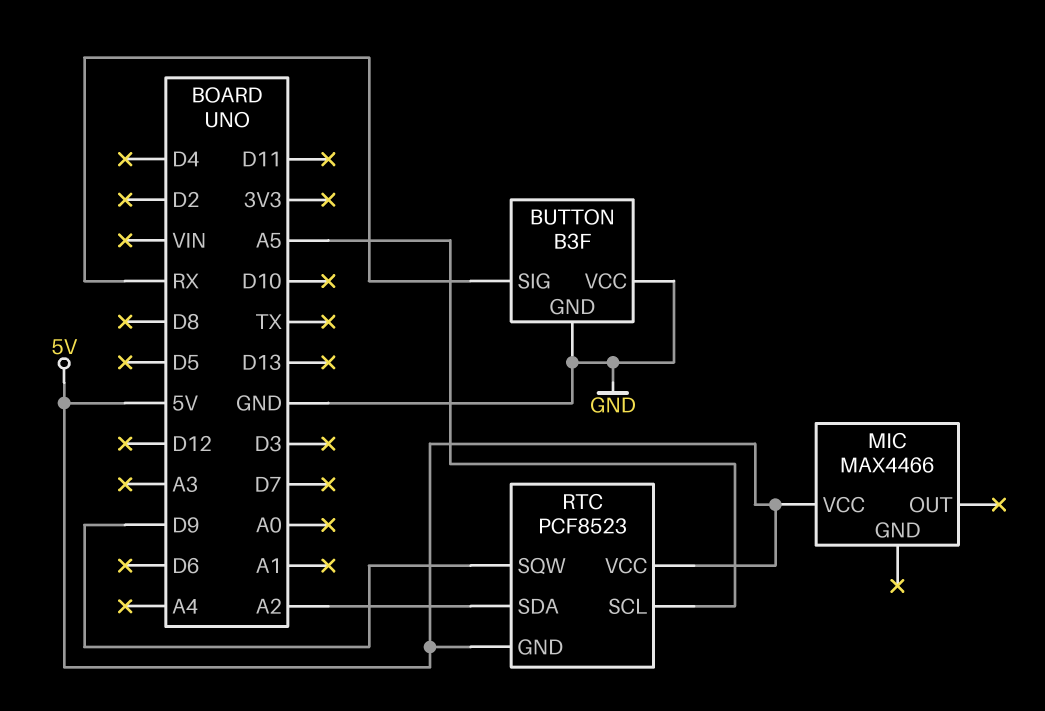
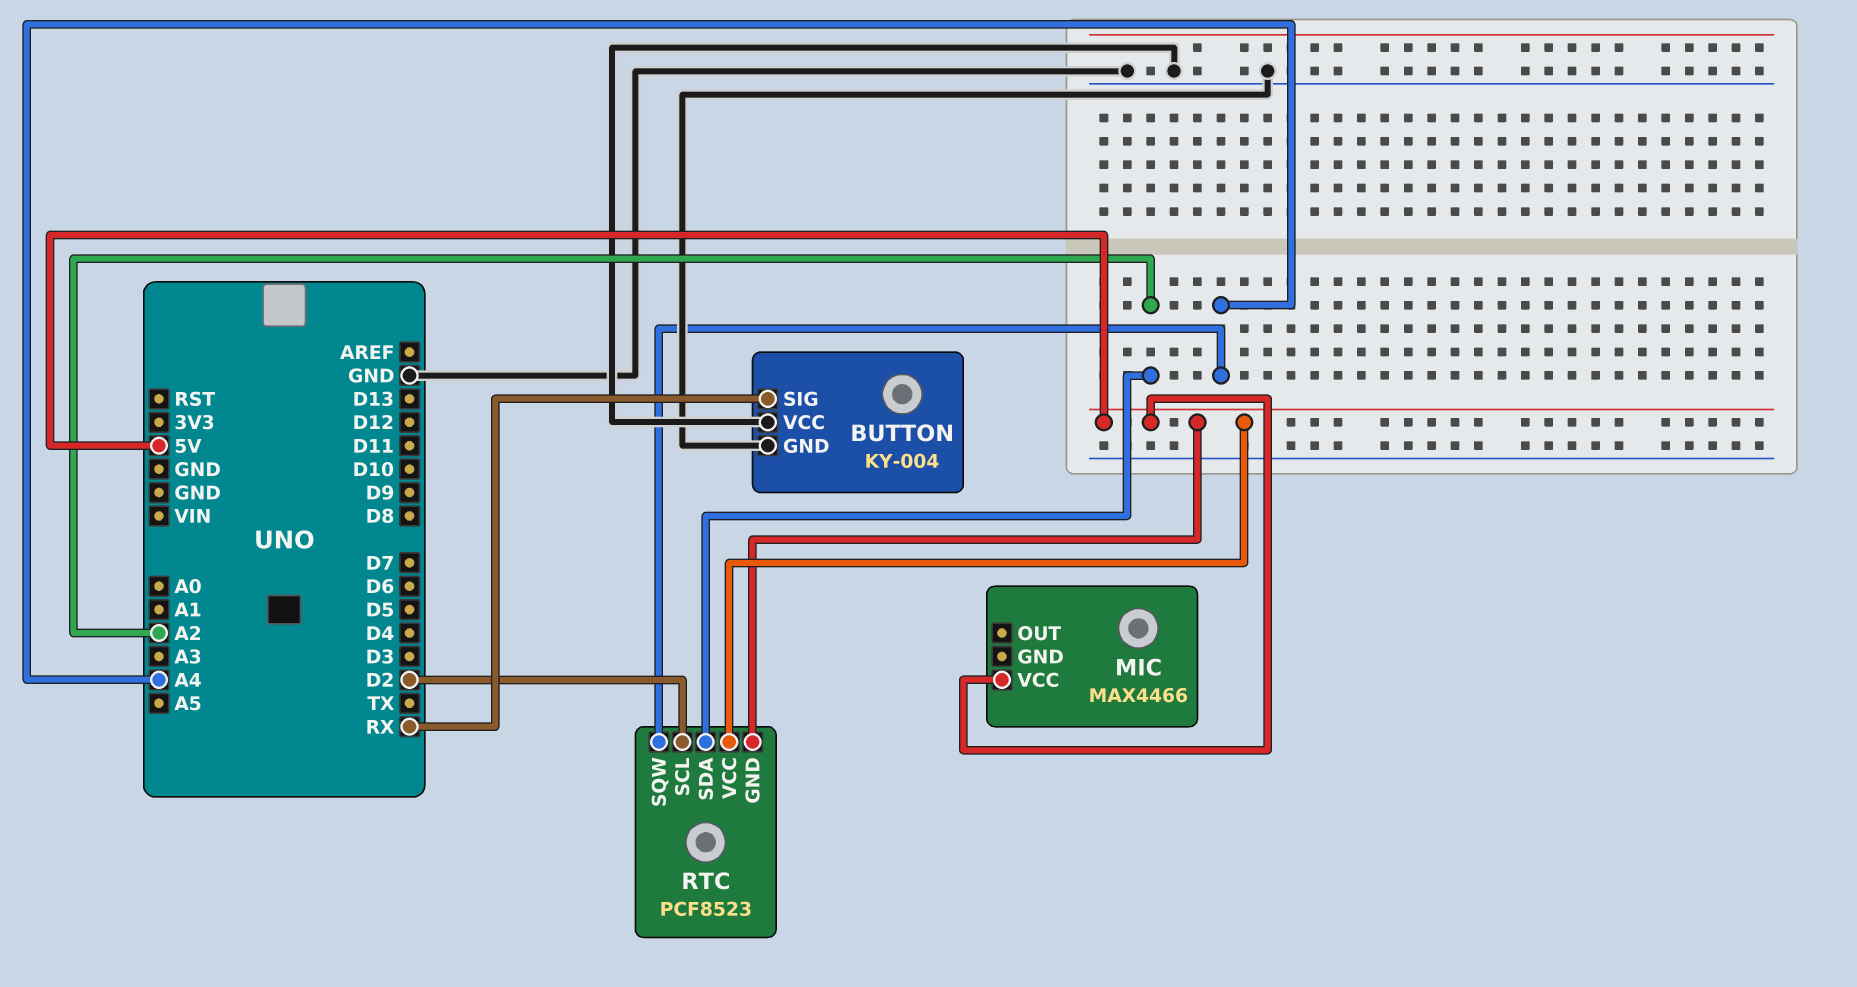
BUTTON: B3F -> KY-004
RTC pin SCL: A5 -> D2
RTC pin SQW: D9 -> A4

